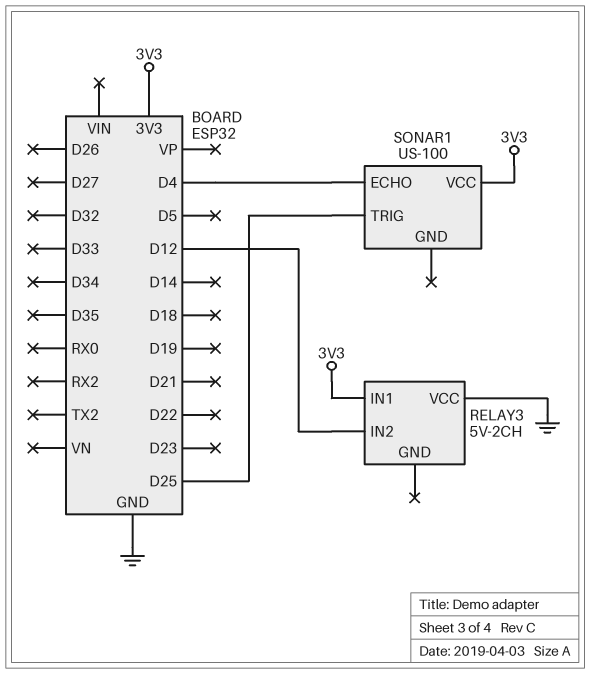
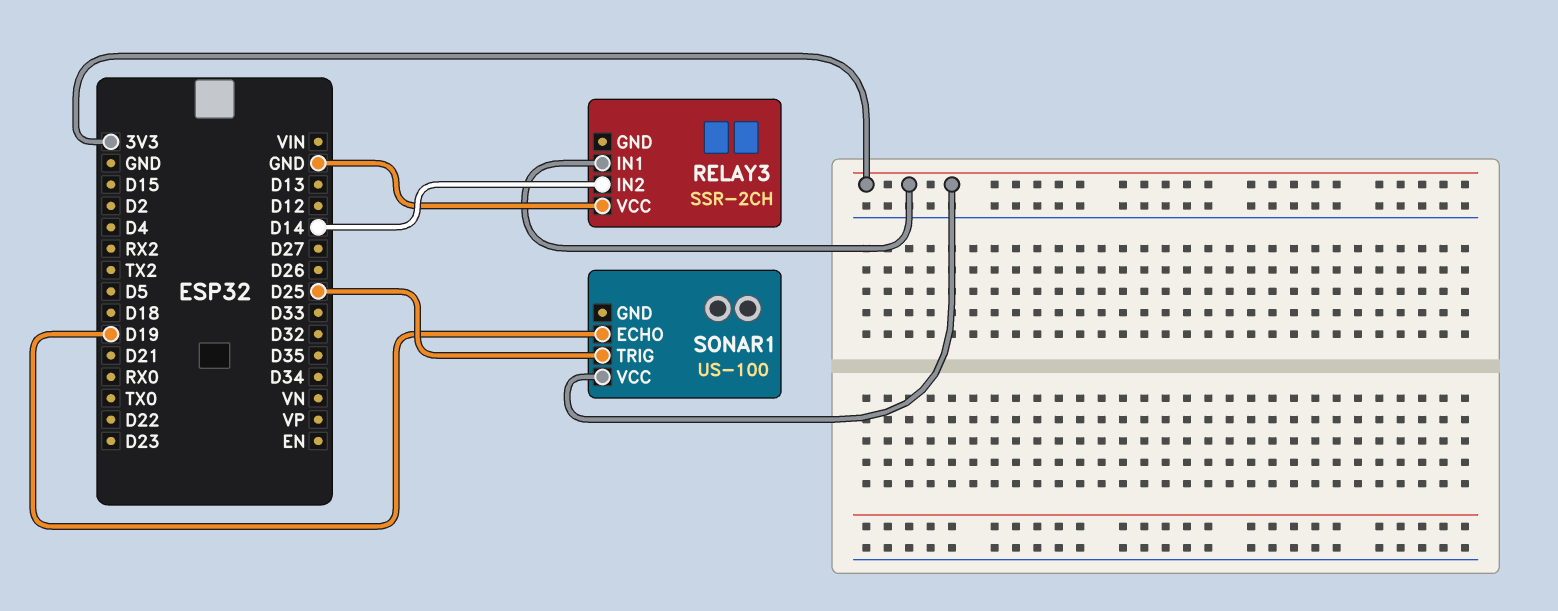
RELAY3: 5V-2CH -> SSR-2CH
RELAY3 pin IN2: D12 -> D14
SONAR1 pin ECHO: D4 -> D19

